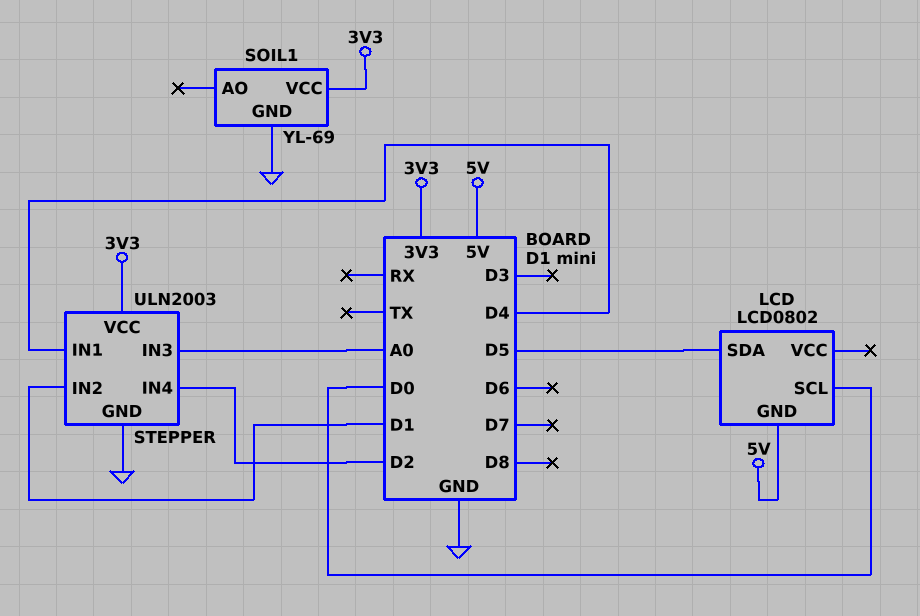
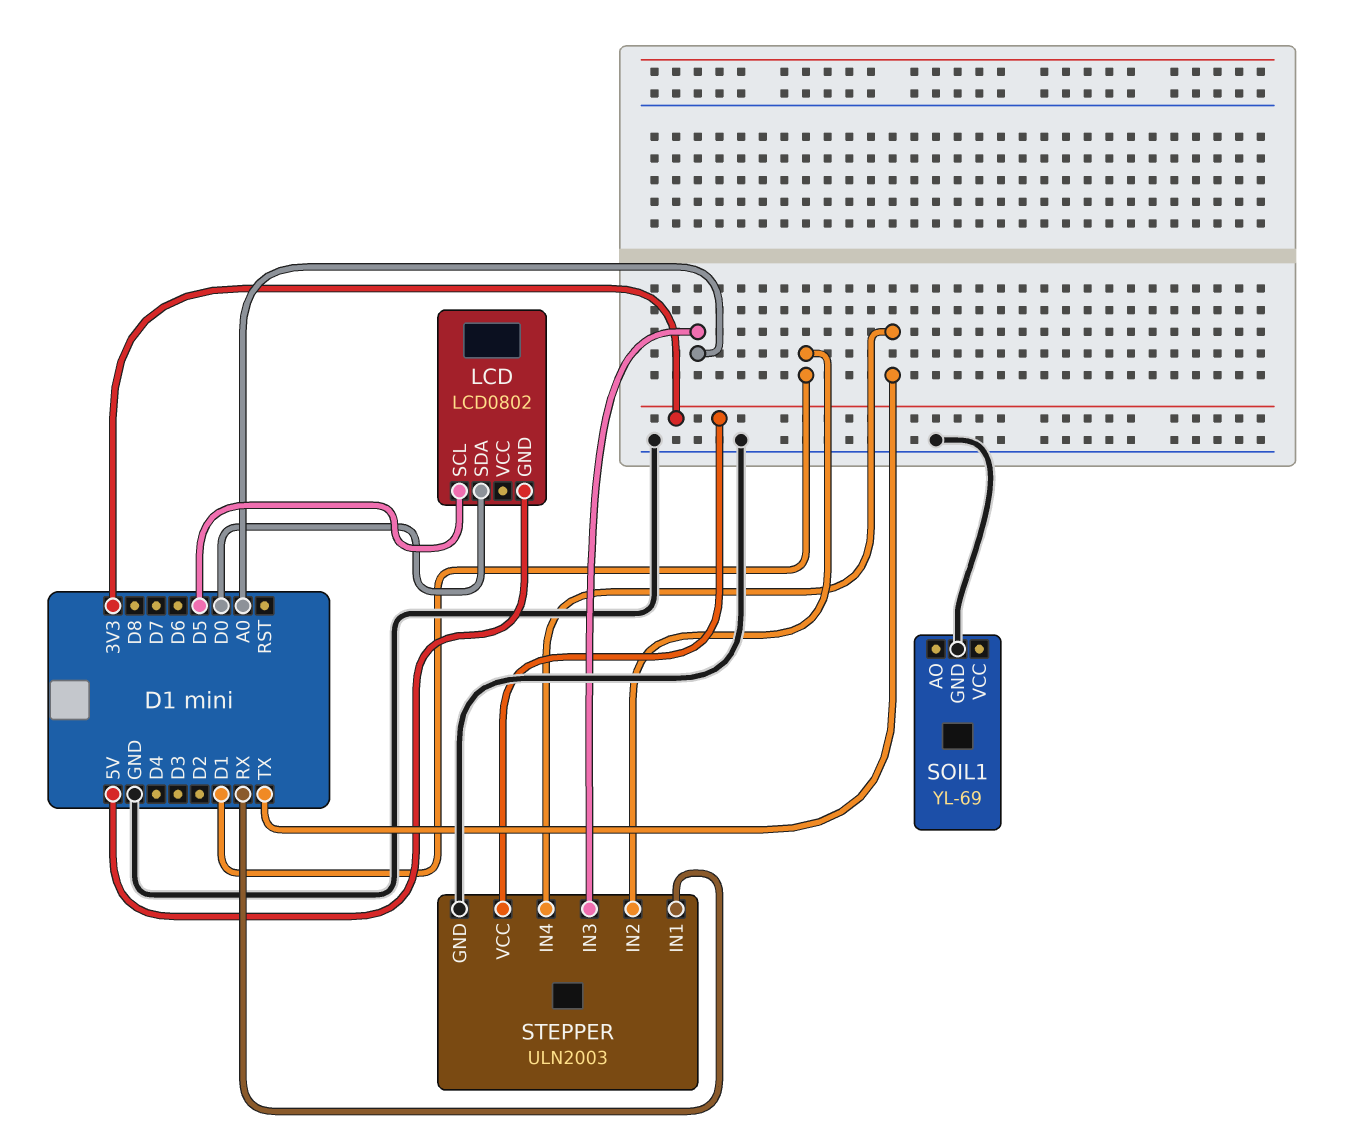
LCD pin SCL: D0 -> D5
LCD pin SDA: D5 -> D0
SOIL1 pin VCC: 3V3 -> none
STEPPER pin IN1: D4 -> RX
STEPPER pin IN4: D2 -> TX

